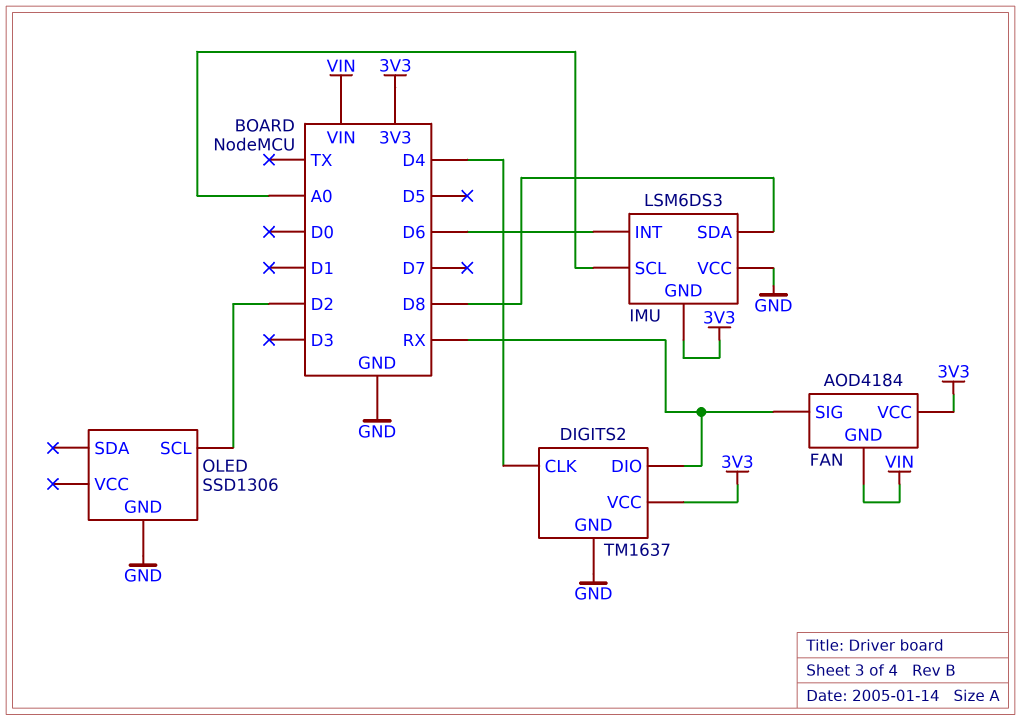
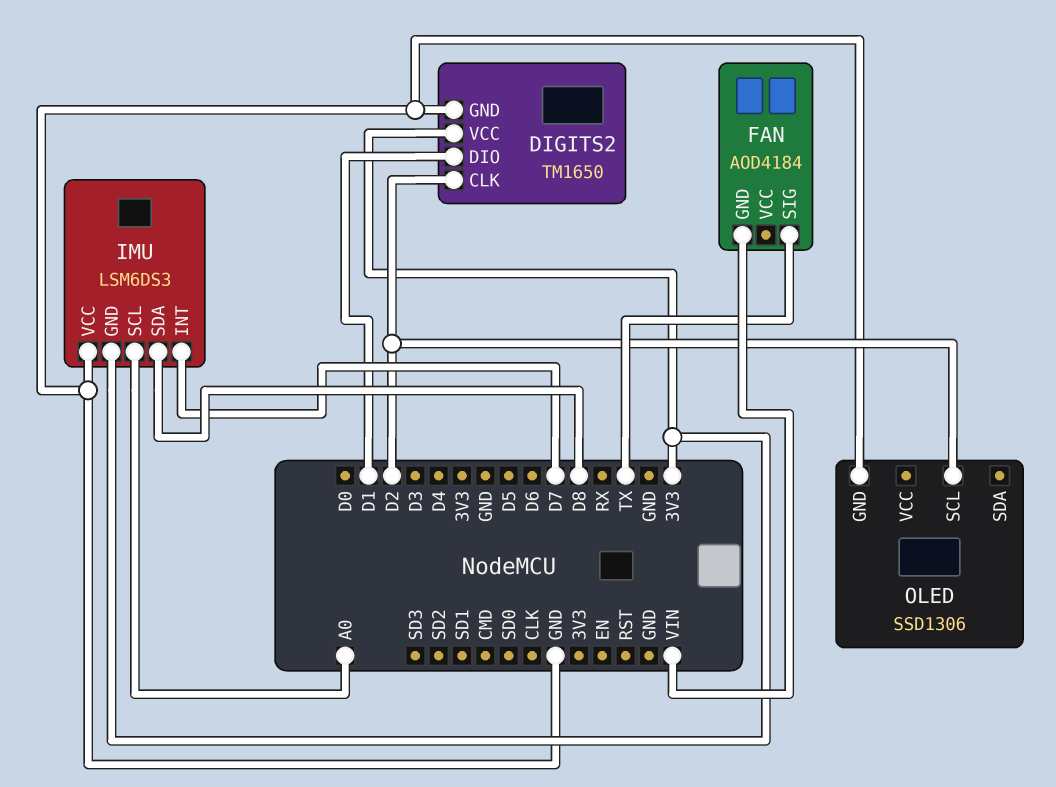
DIGITS2: TM1637 -> TM1650
DIGITS2 pin CLK: D4 -> D2
DIGITS2 pin DIO: RX -> D1
FAN pin SIG: RX -> TX
FAN pin VCC: 3V3 -> none
IMU pin INT: D6 -> D7

